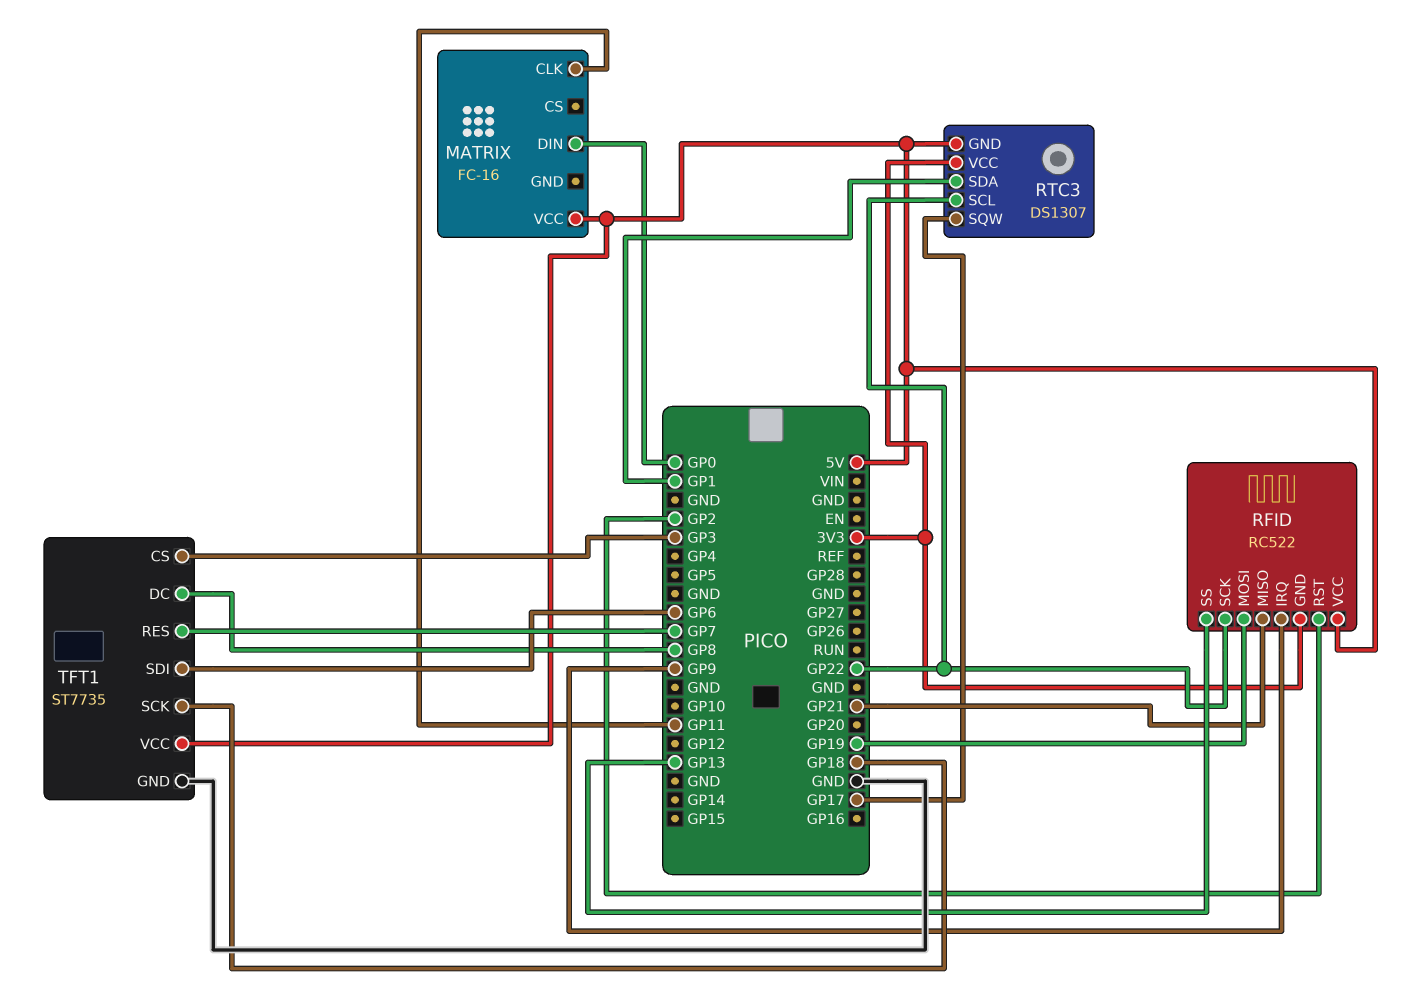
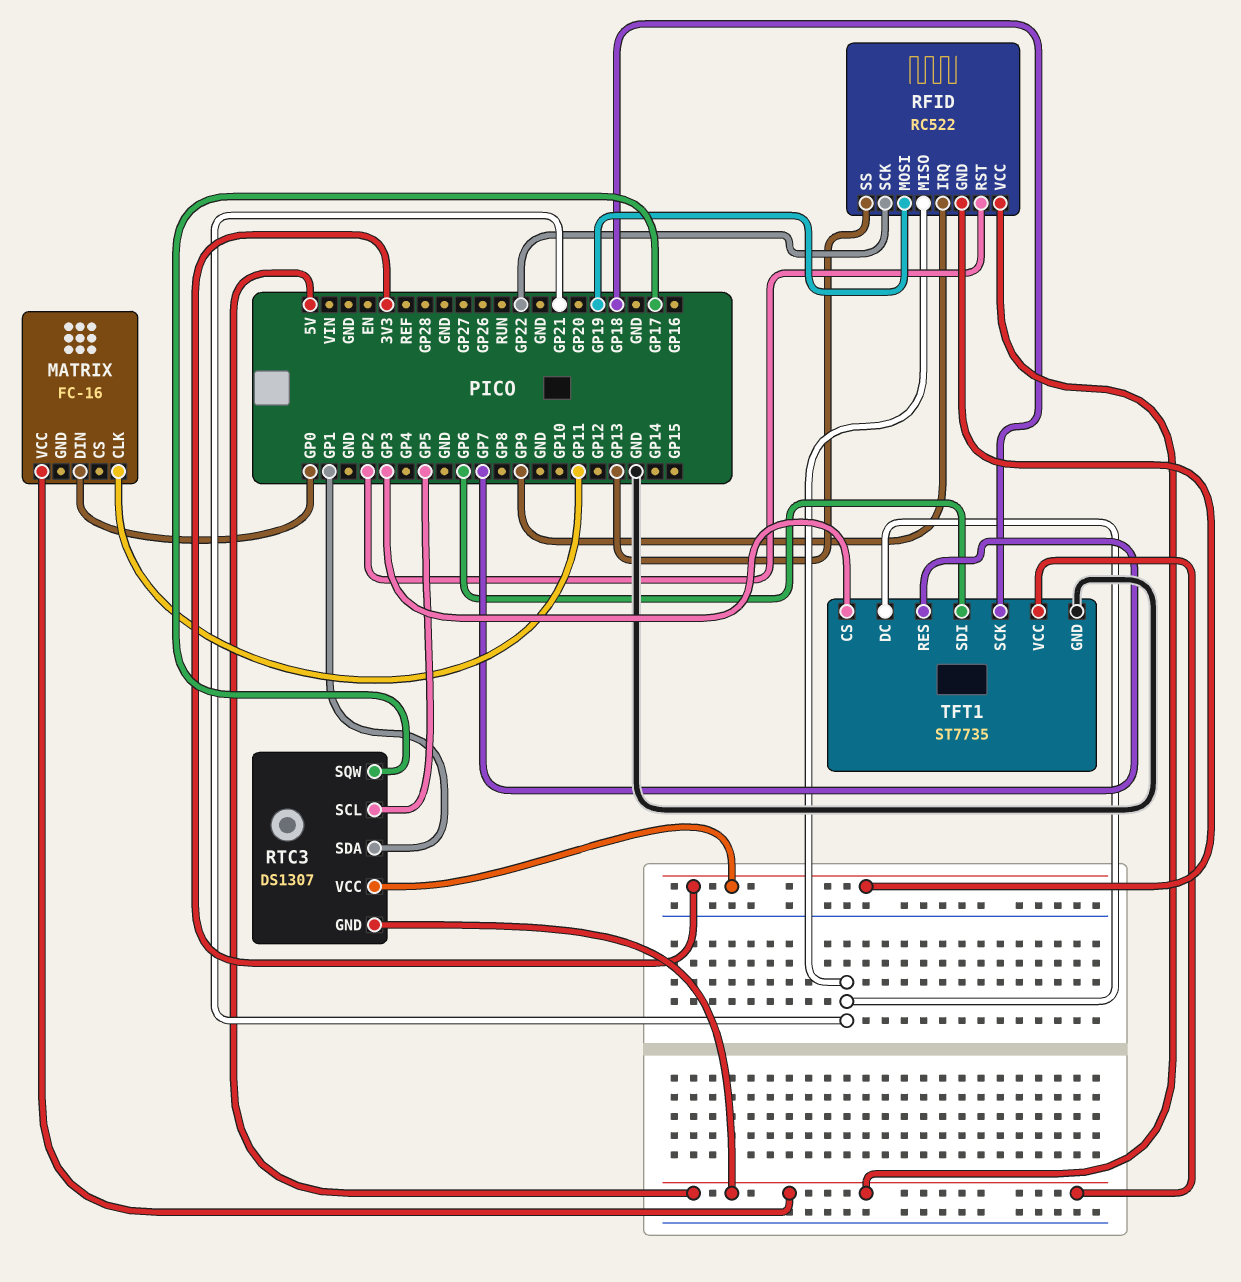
RTC3 pin SCL: GP22 -> GP5
TFT1 pin DC: GP8 -> GP21

